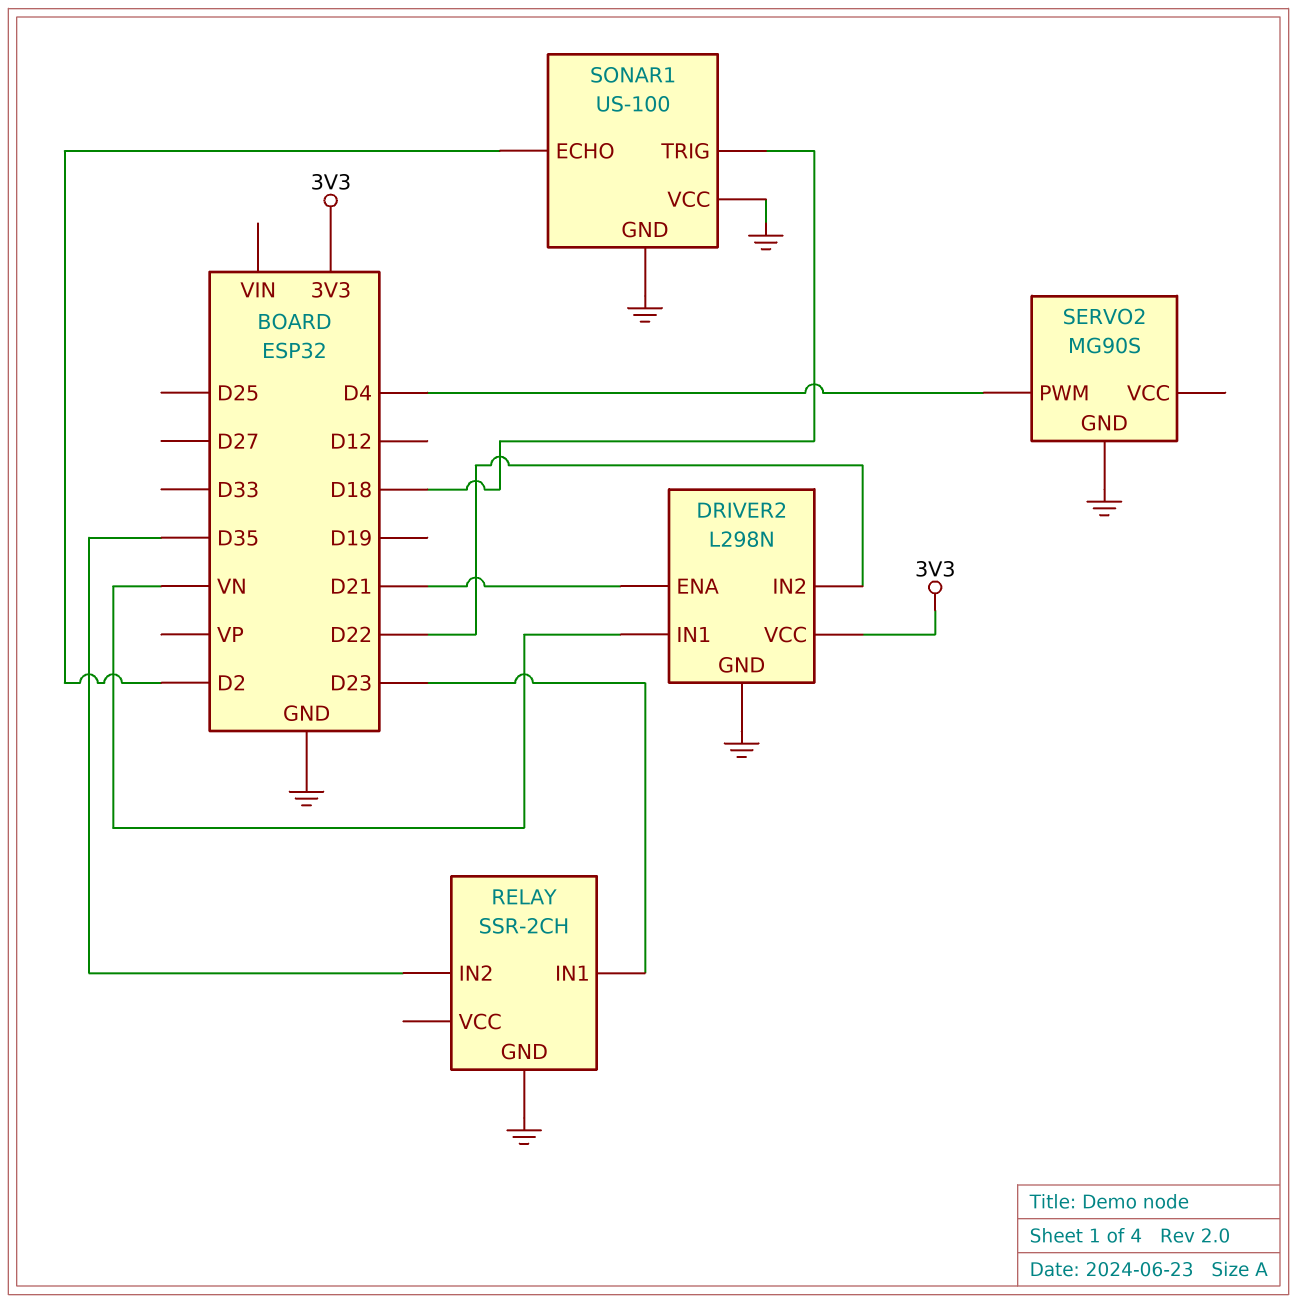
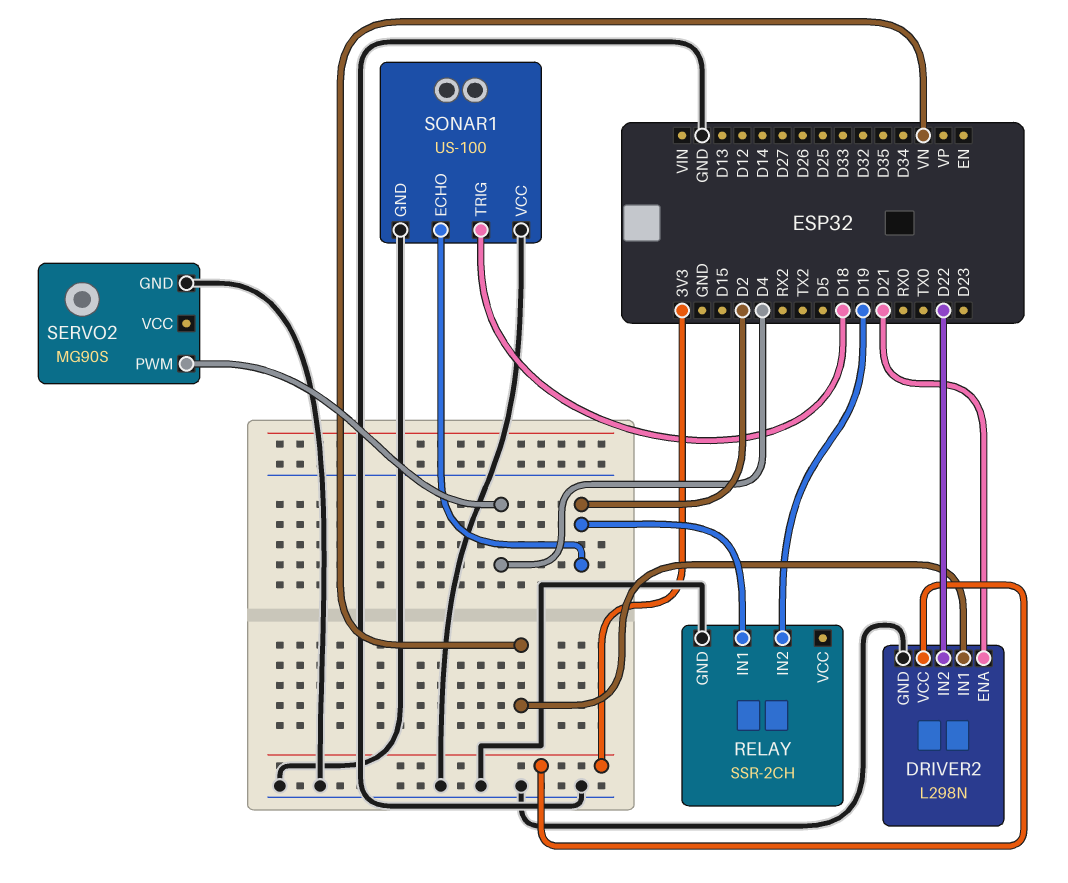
RELAY pin IN1: D23 -> D2
RELAY pin IN2: D35 -> D19

